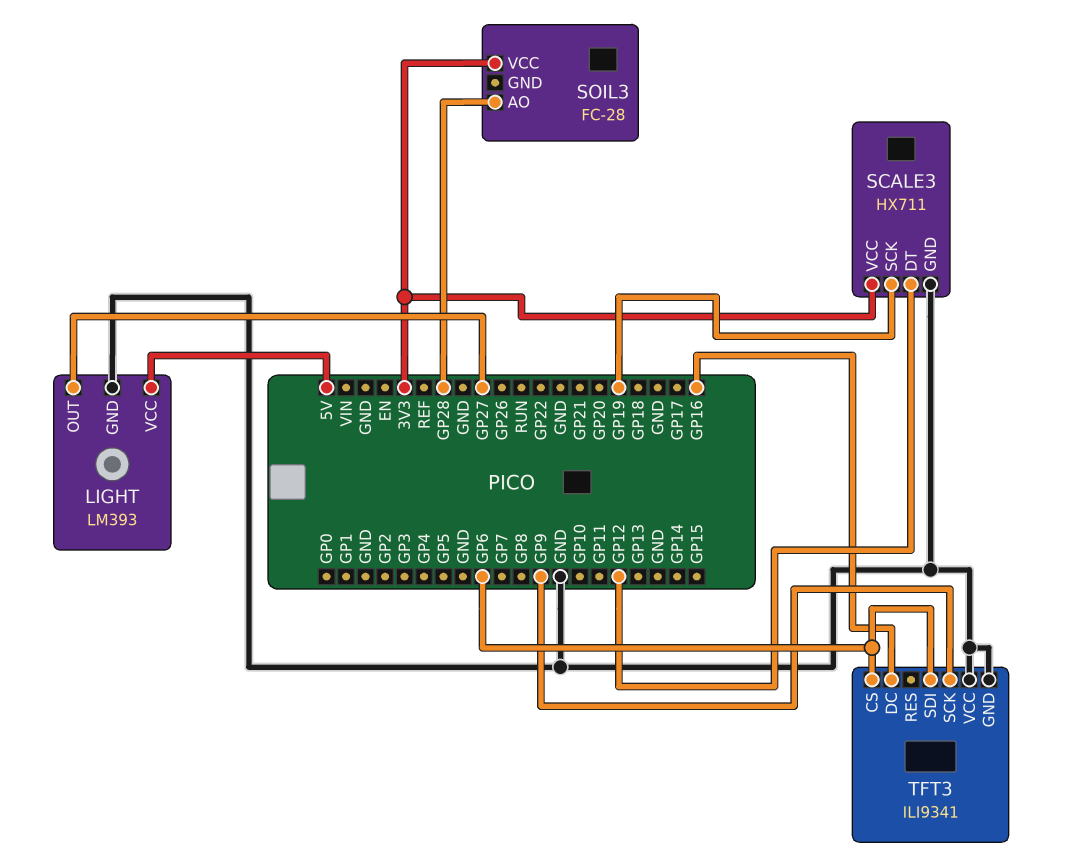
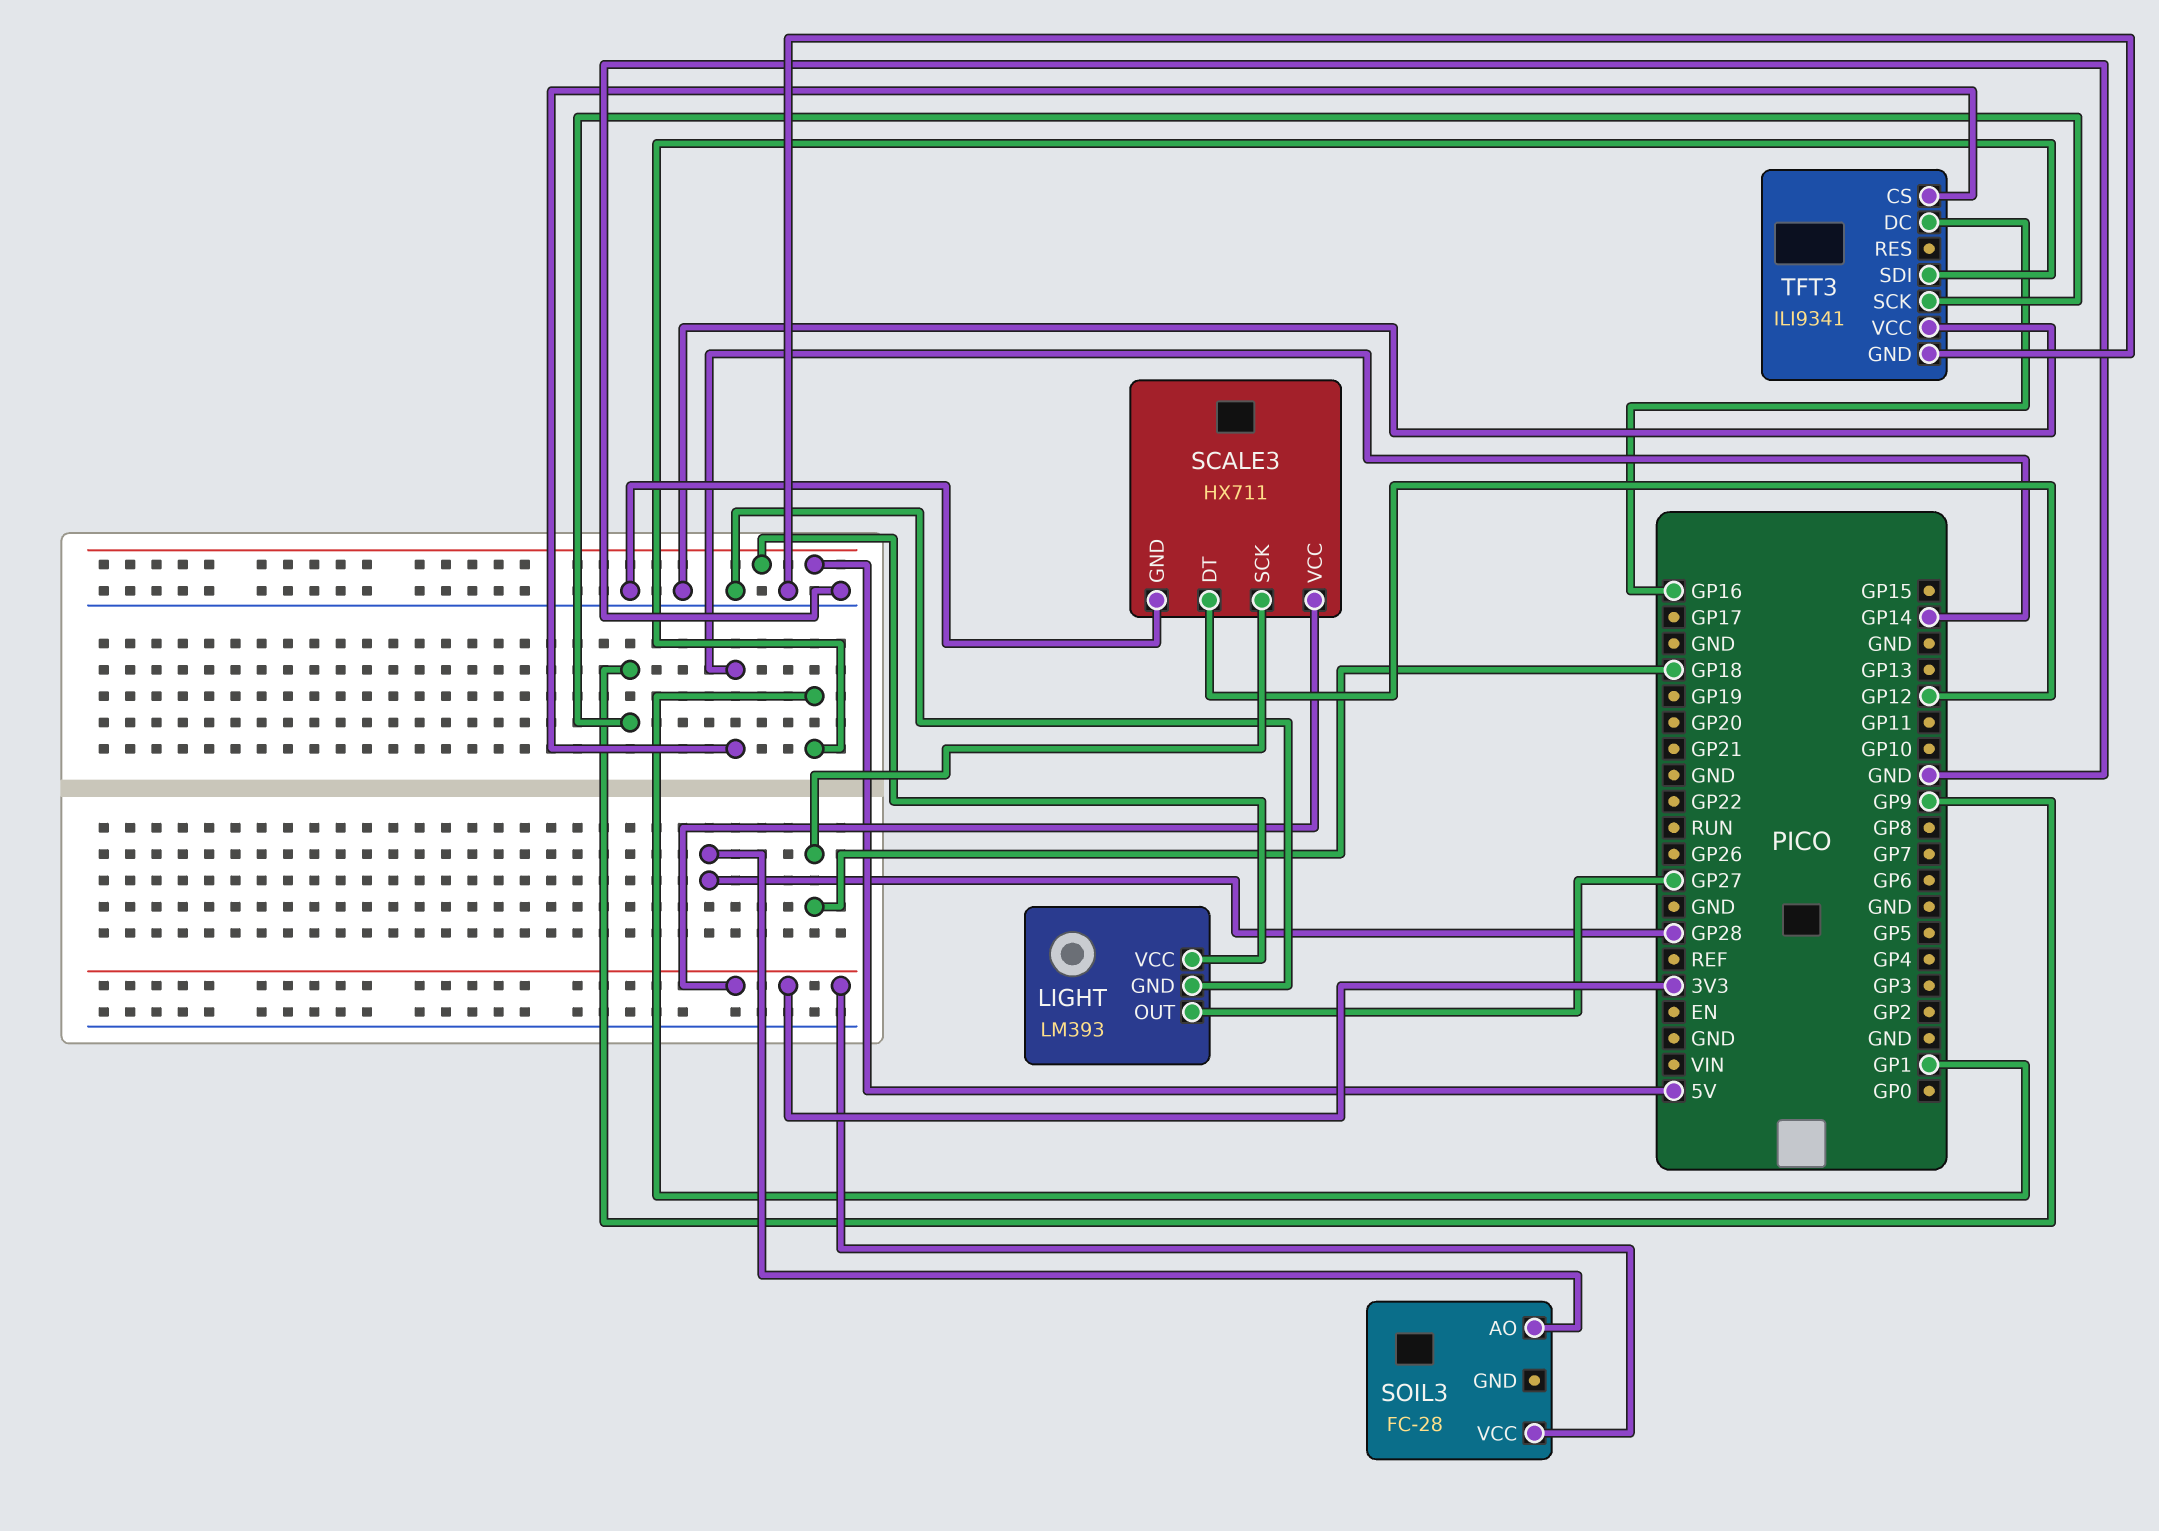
SCALE3 pin SCK: GP19 -> GP18
TFT3 pin CS: GP6 -> GP14
TFT3 pin SDI: GP6 -> GP1

